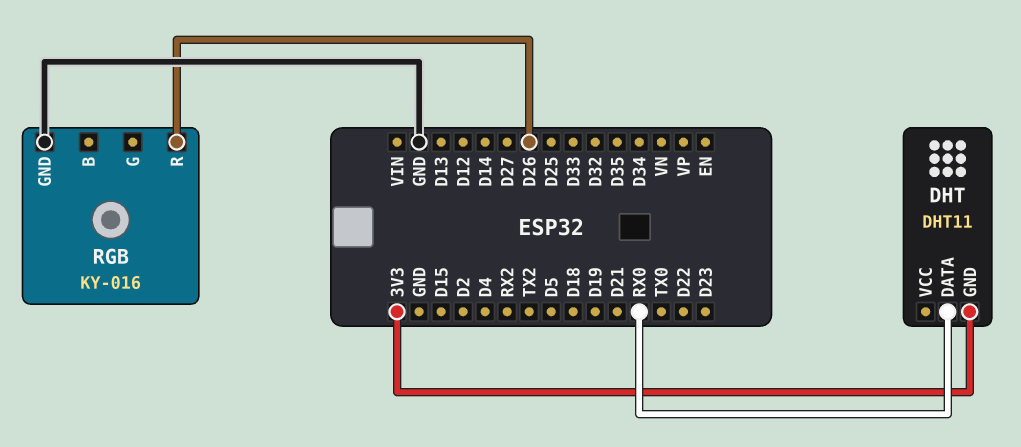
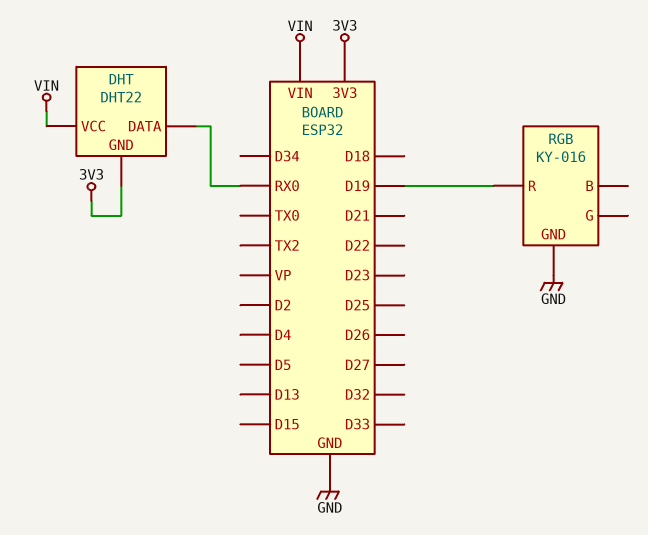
DHT: DHT11 -> DHT22
DHT pin VCC: none -> VIN
RGB pin R: D26 -> D19

